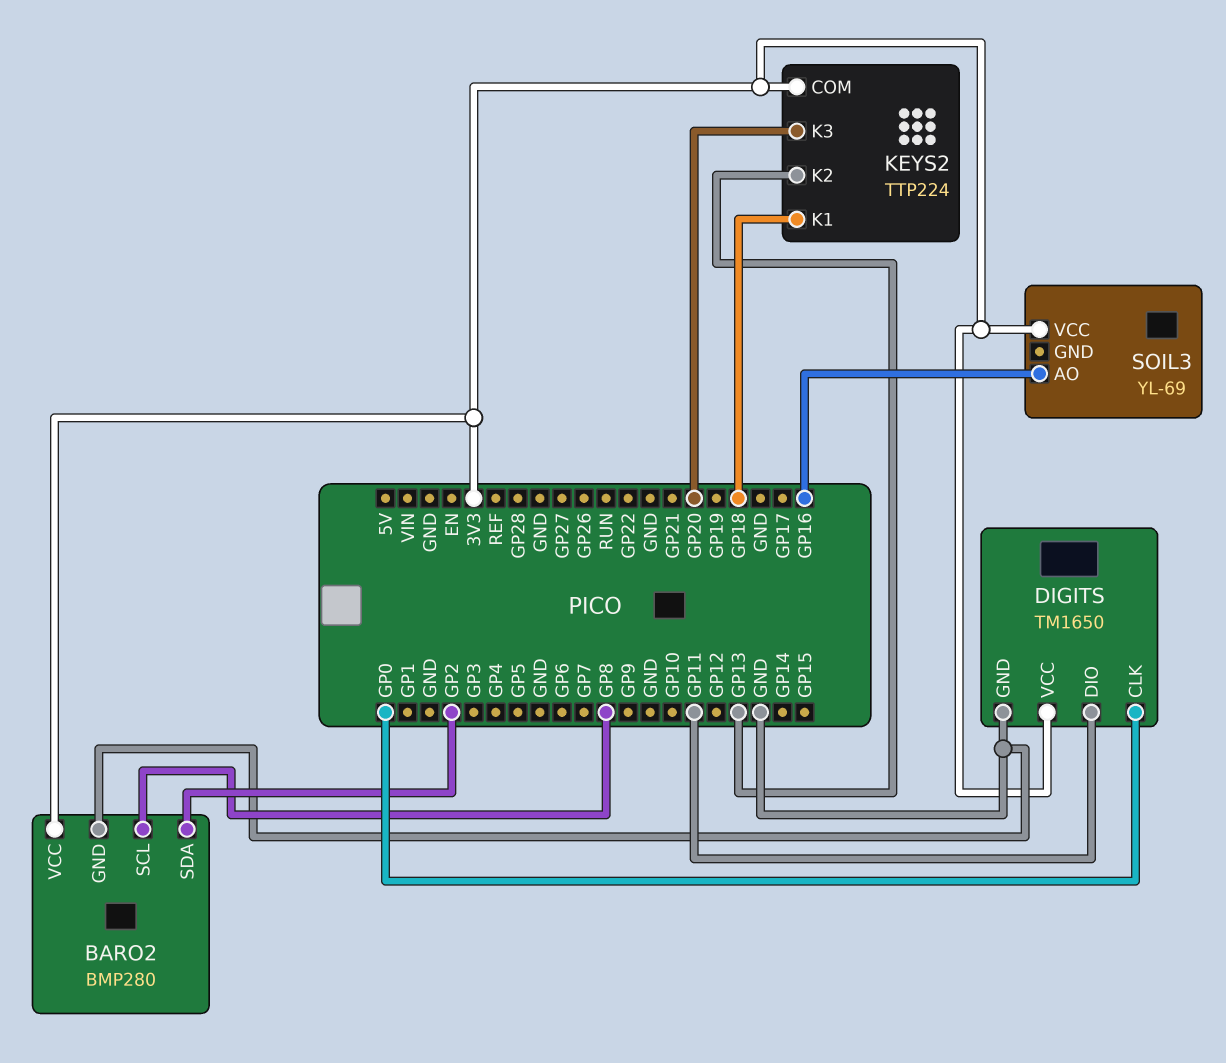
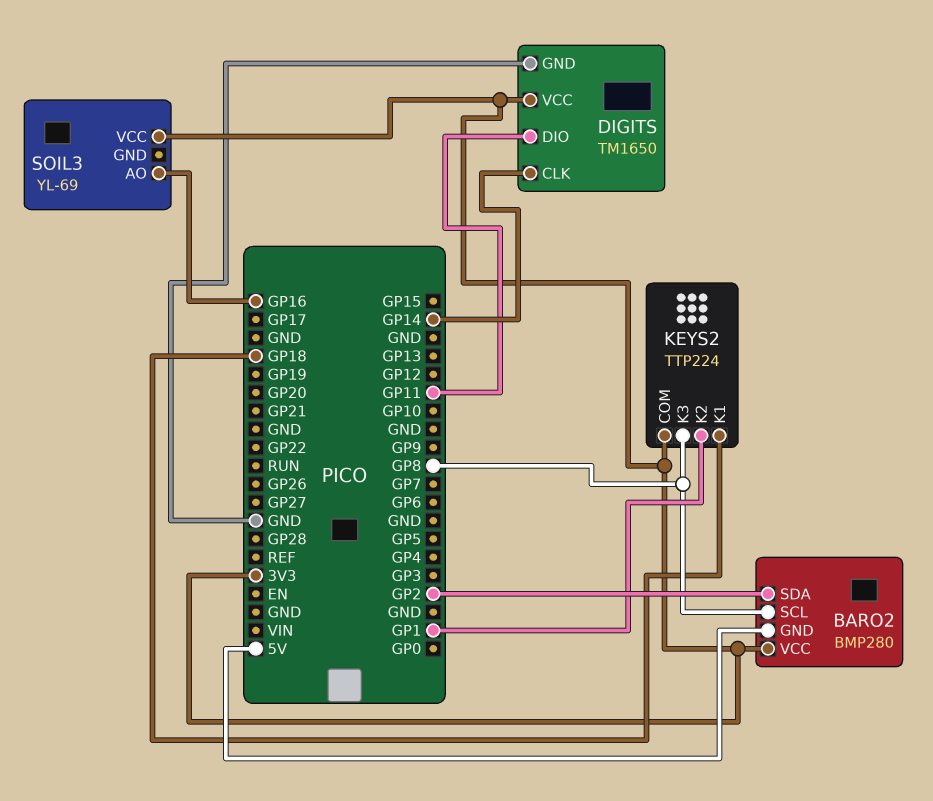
BARO2 pin GND: GND -> 5V
DIGITS pin CLK: GP0 -> GP14
KEYS2 pin K2: GP13 -> GP1
KEYS2 pin K3: GP20 -> GP8

